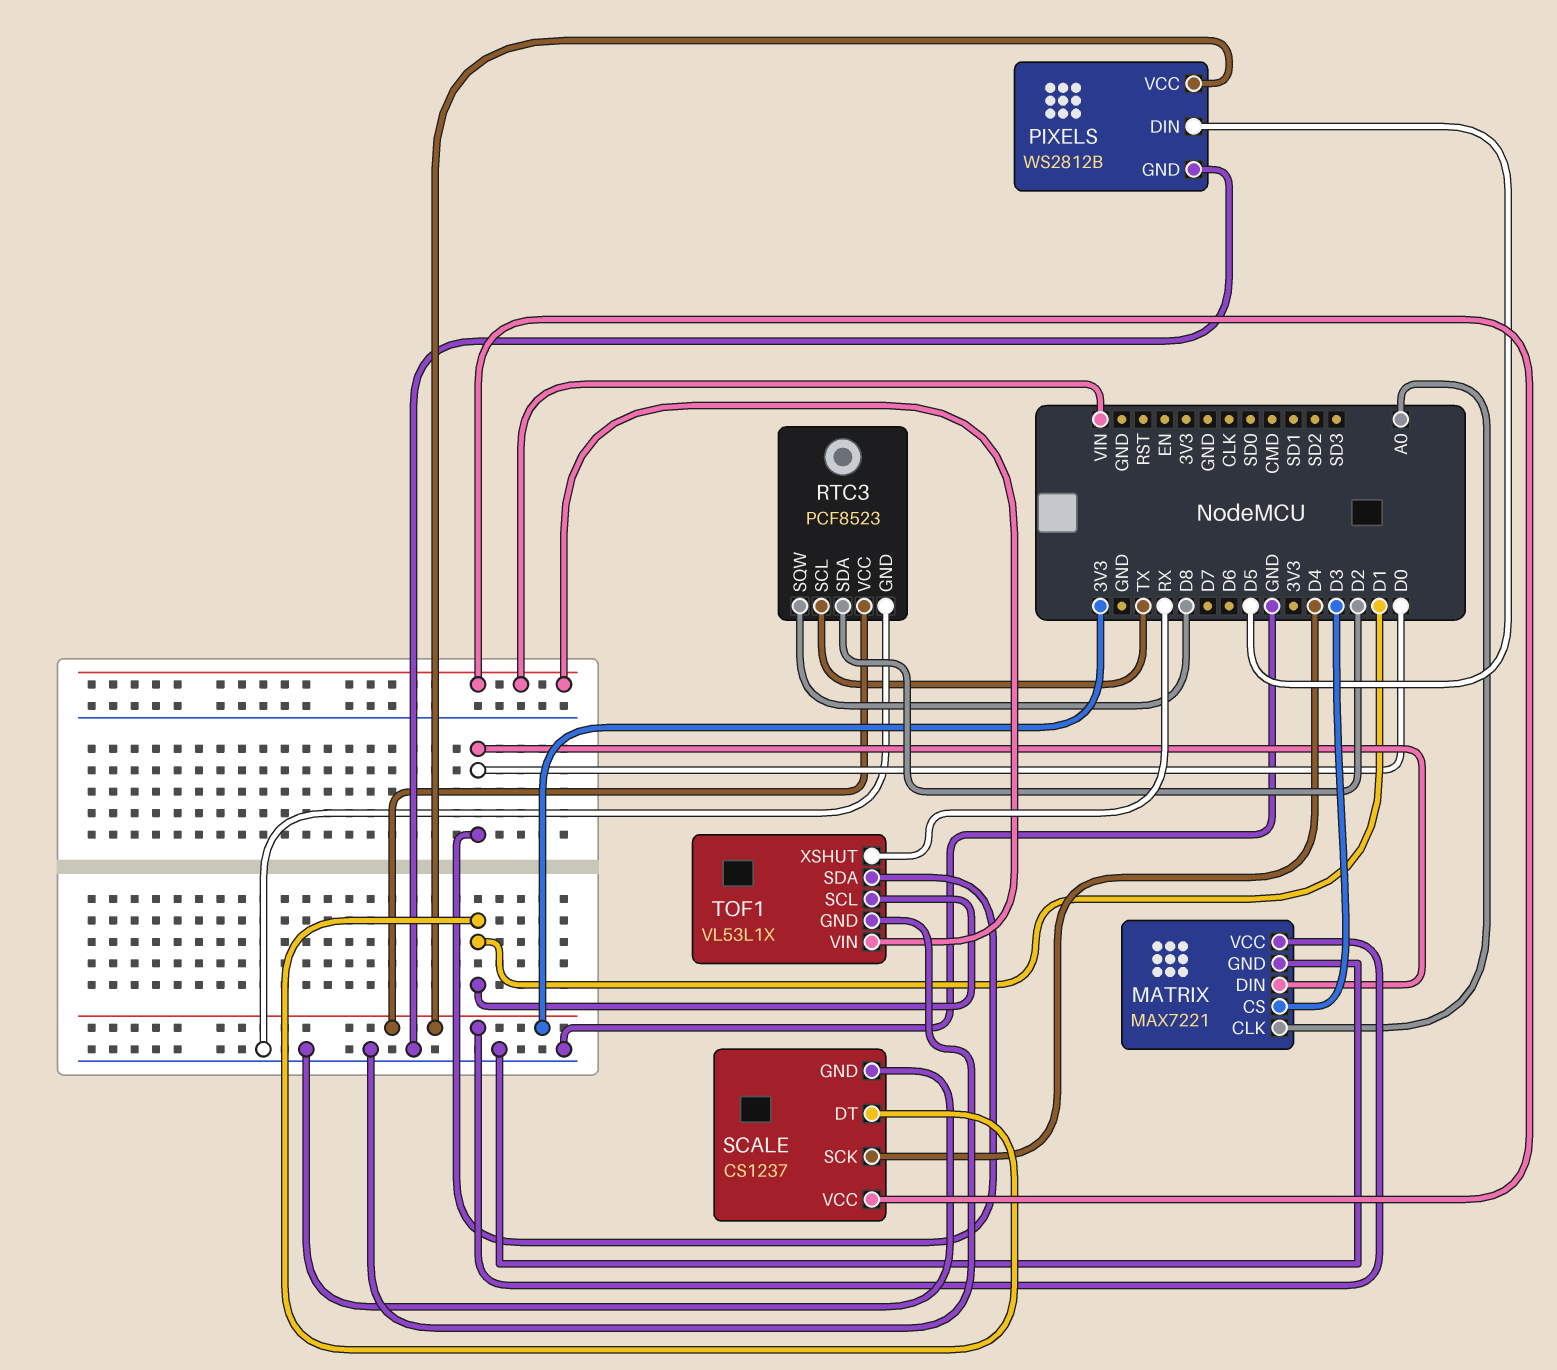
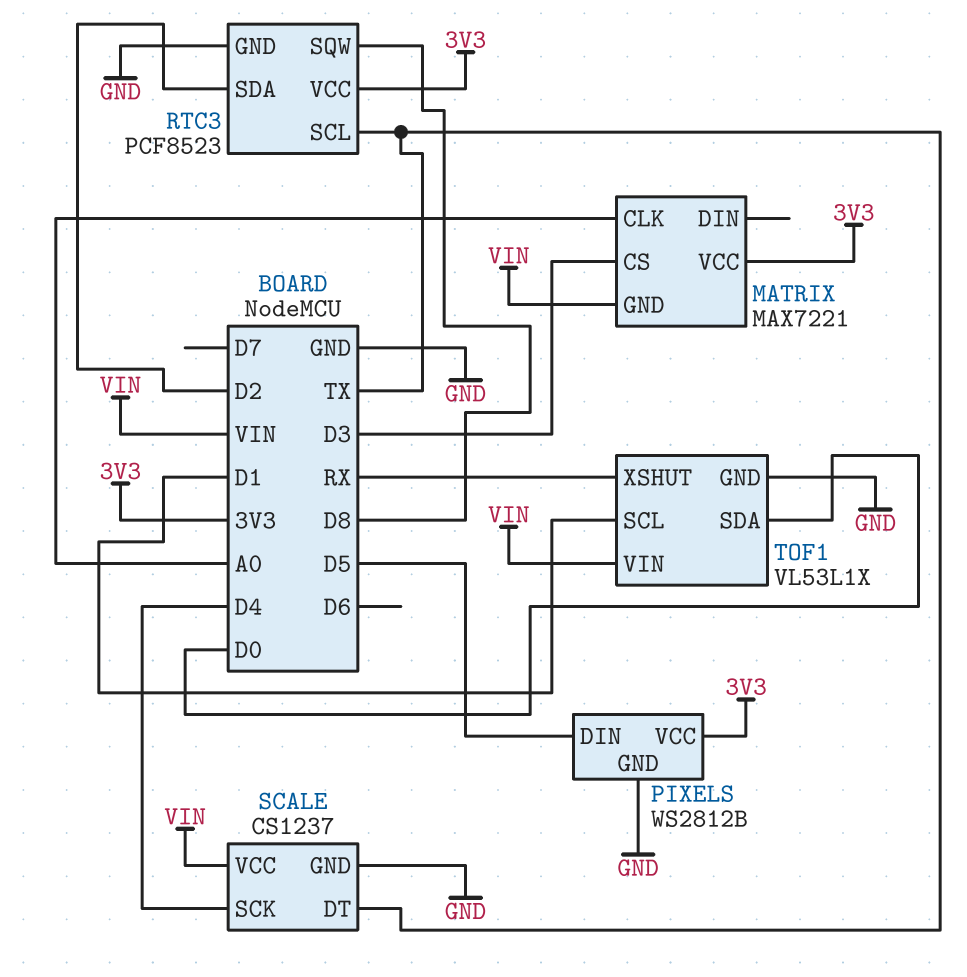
MATRIX pin DIN: D0 -> none
MATRIX pin GND: GND -> VIN
SCALE pin DT: D1 -> TX

